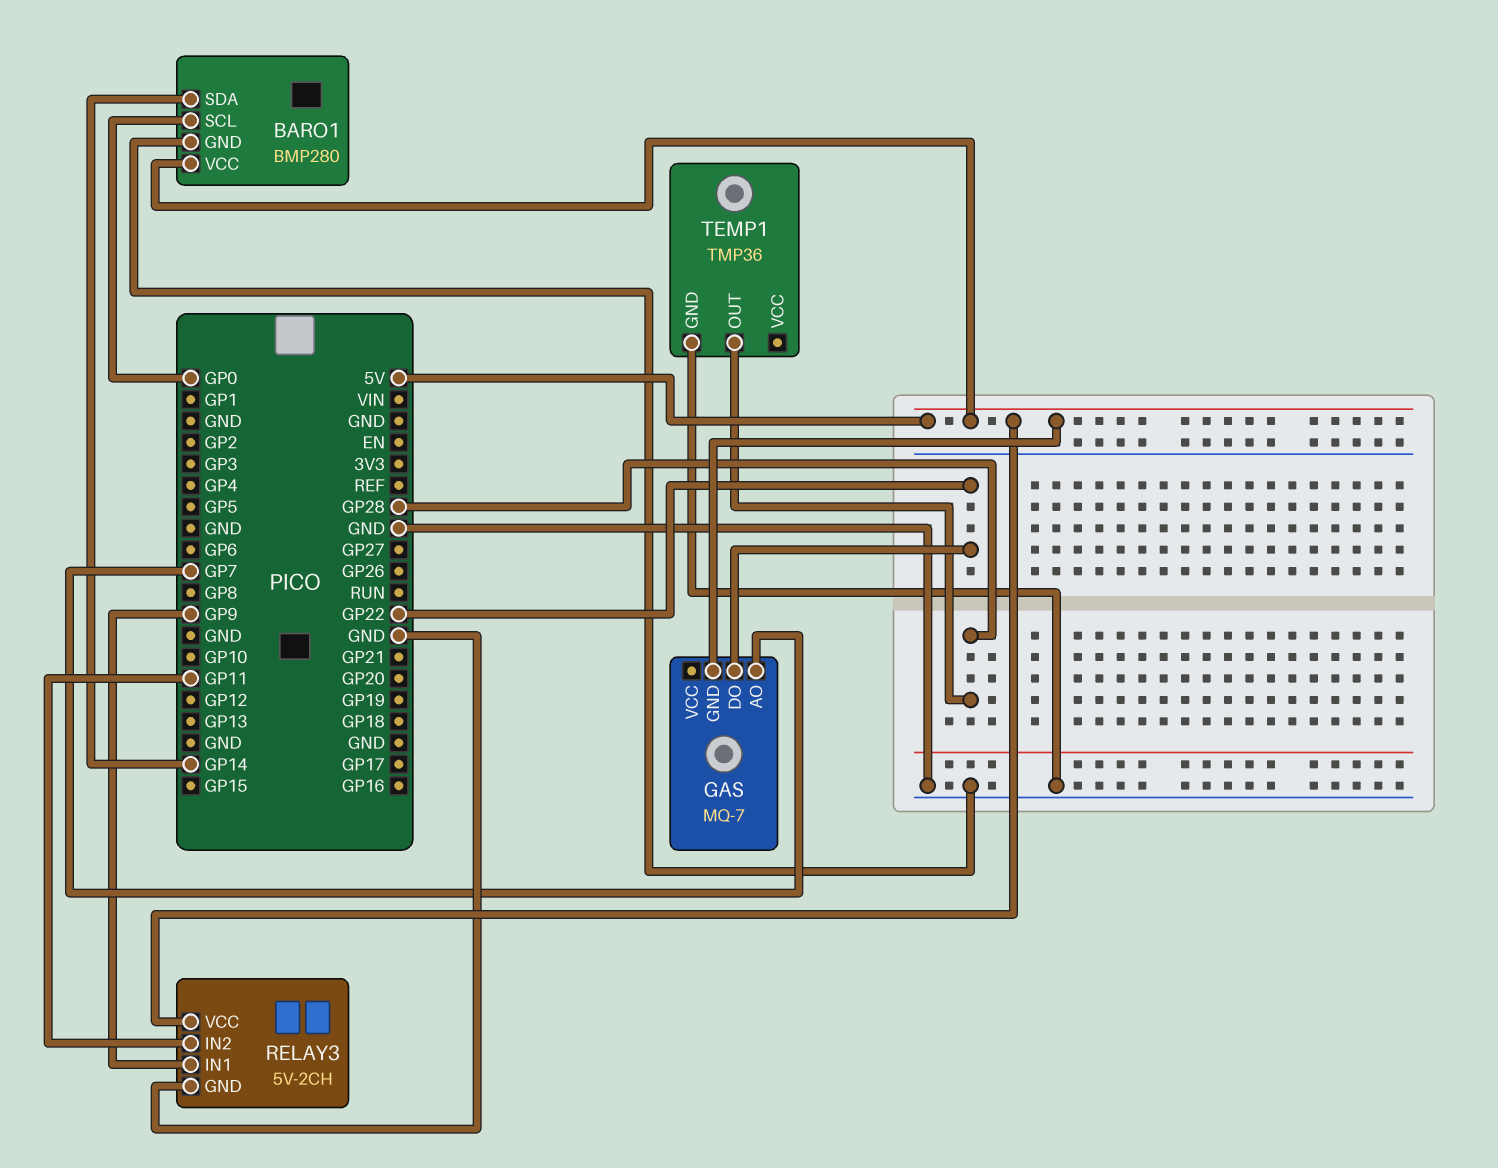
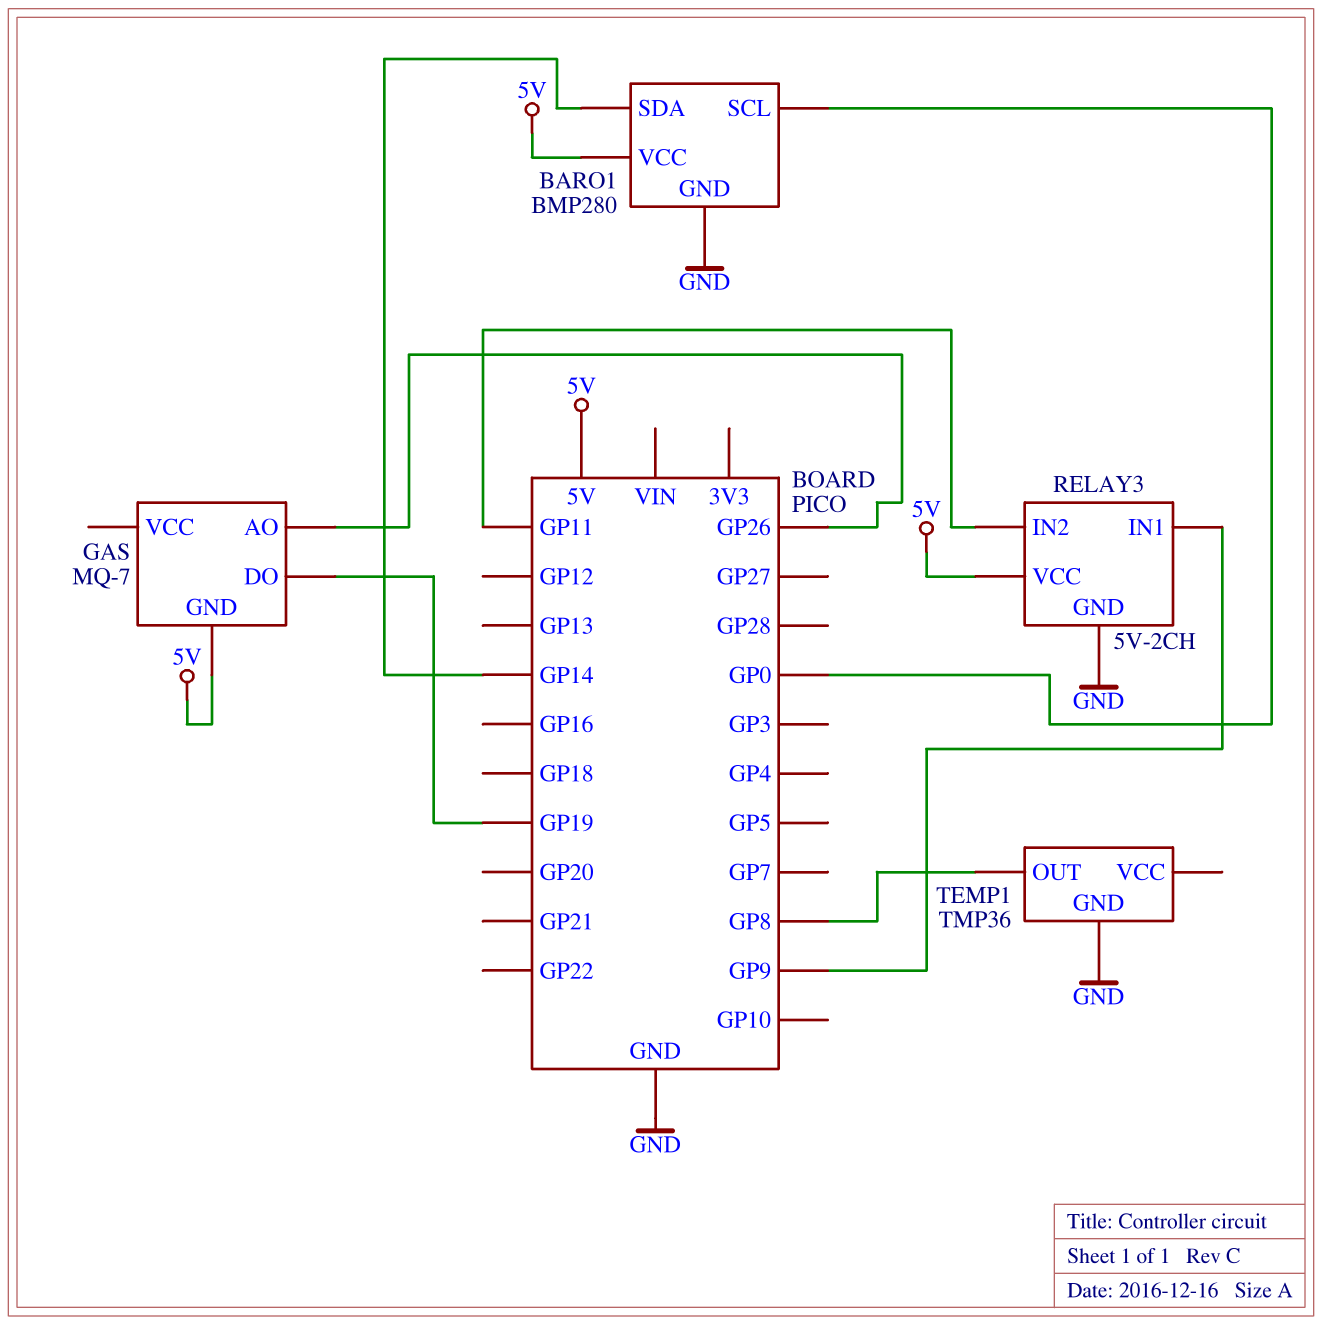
GAS pin AO: GP7 -> GP26
GAS pin DO: GP22 -> GP19
TEMP1 pin OUT: GP28 -> GP8

